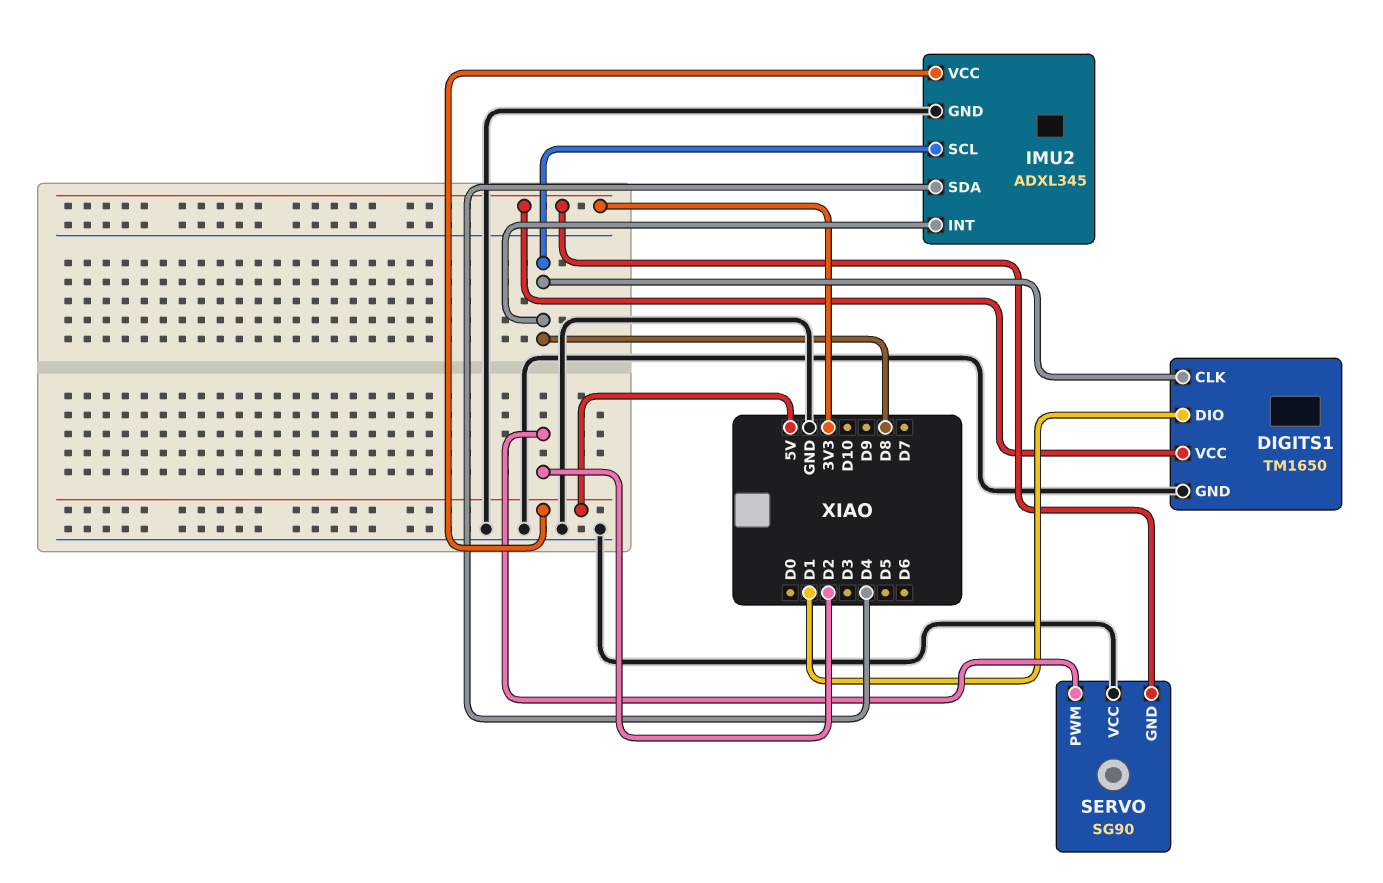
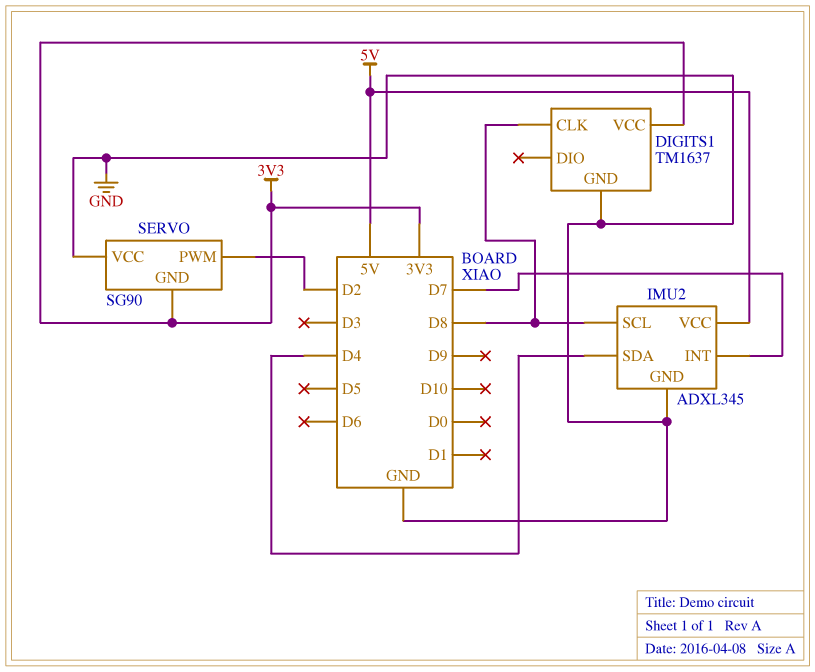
DIGITS1: TM1650 -> TM1637
DIGITS1 pin DIO: D1 -> none
IMU2 pin INT: D8 -> D7

